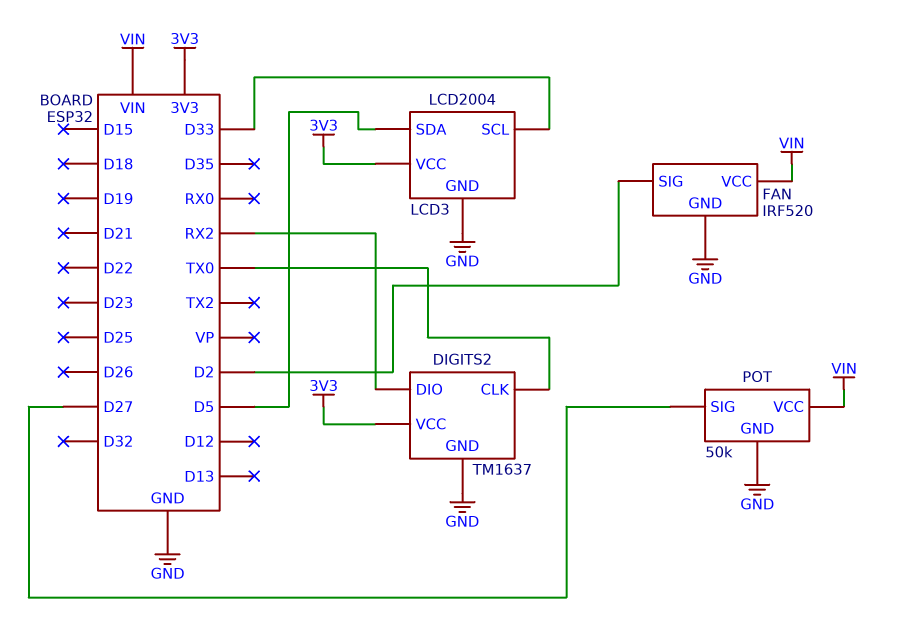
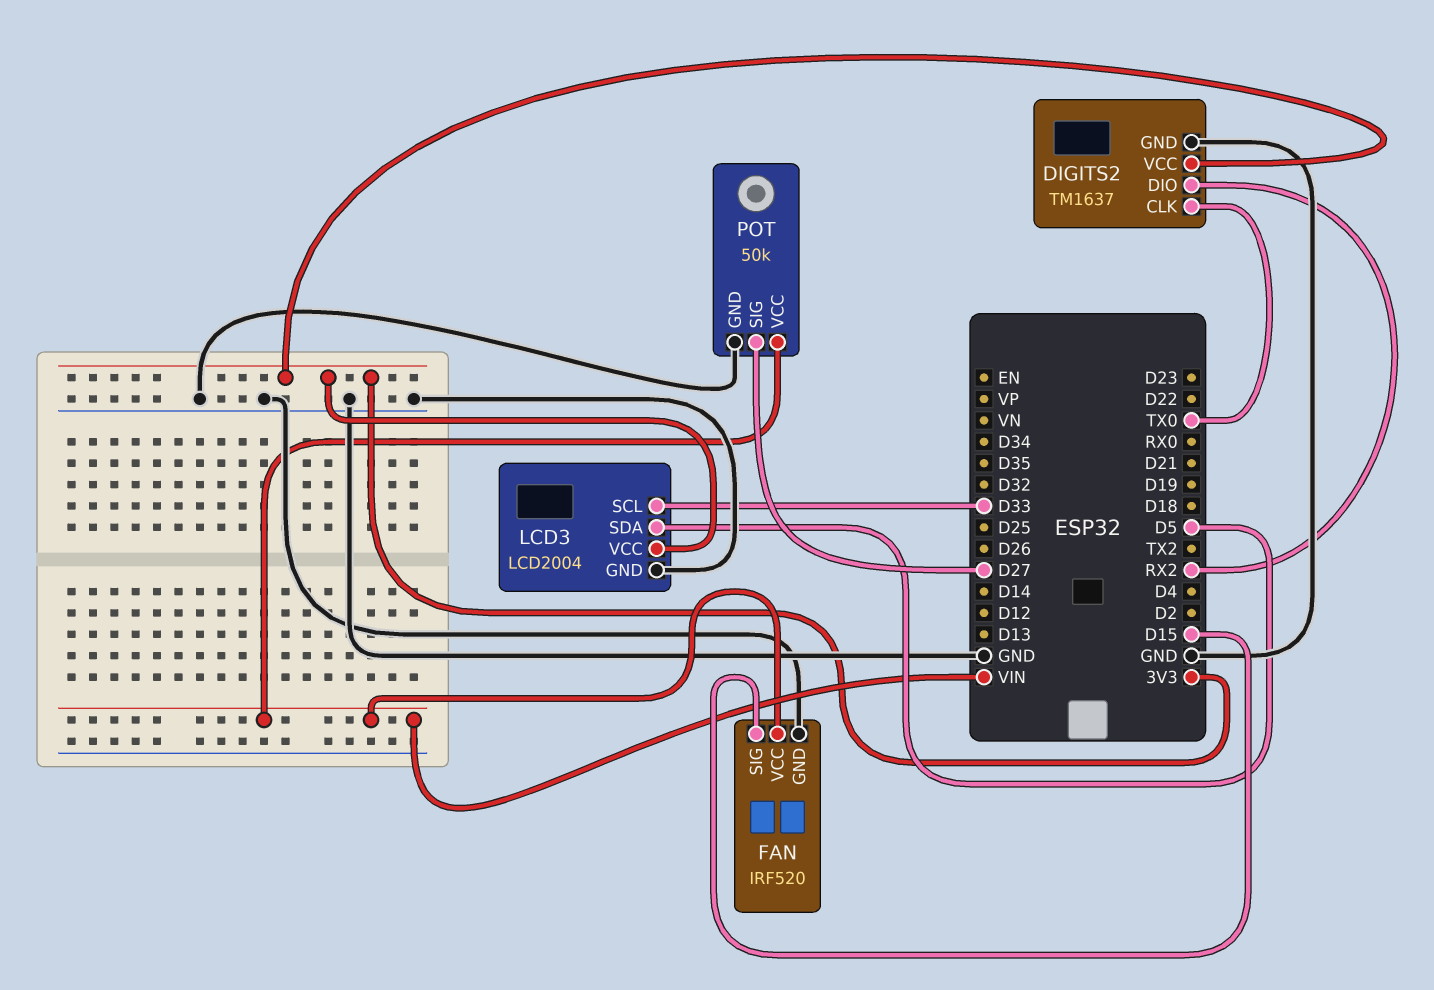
FAN pin SIG: D2 -> D15

